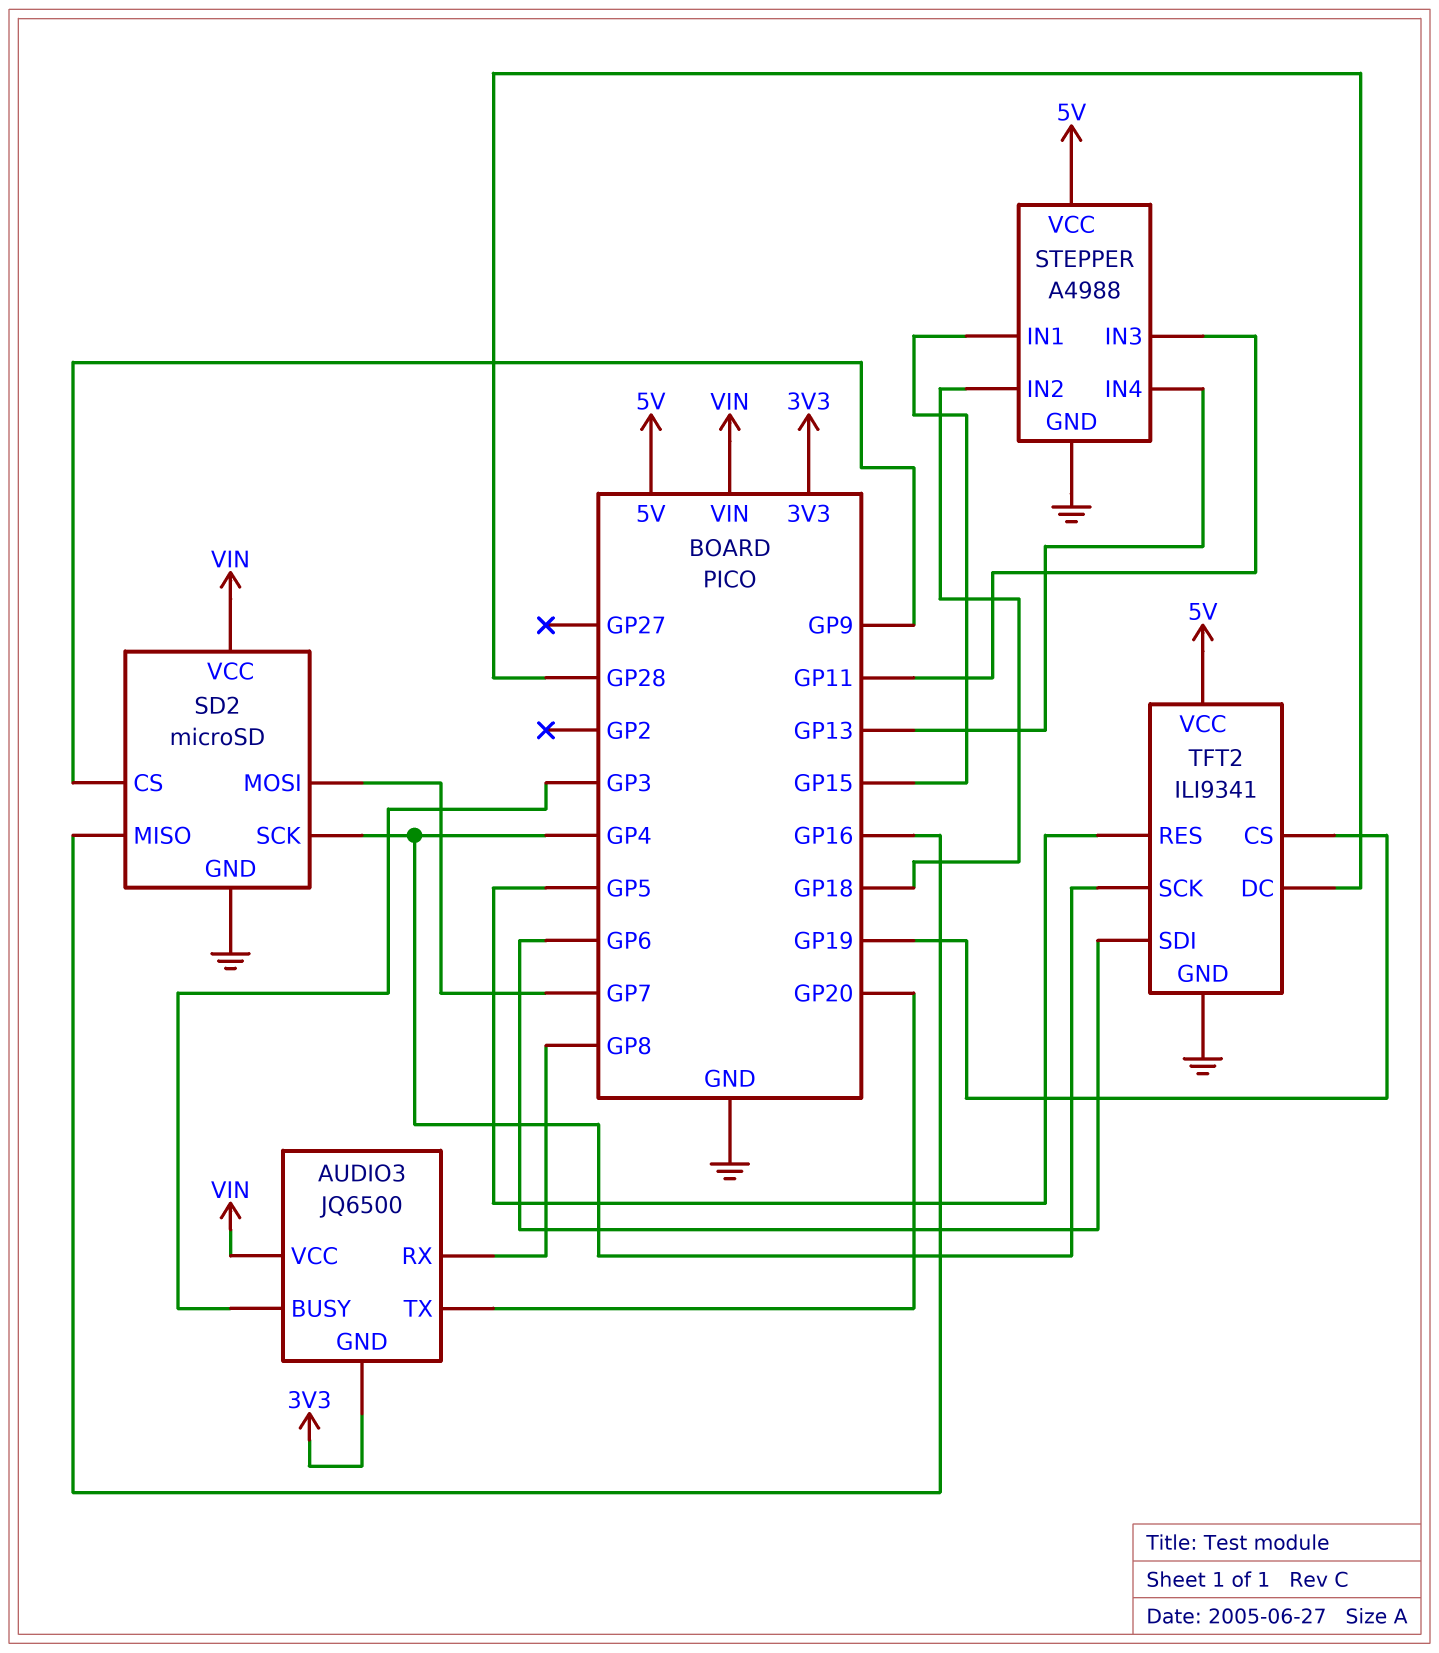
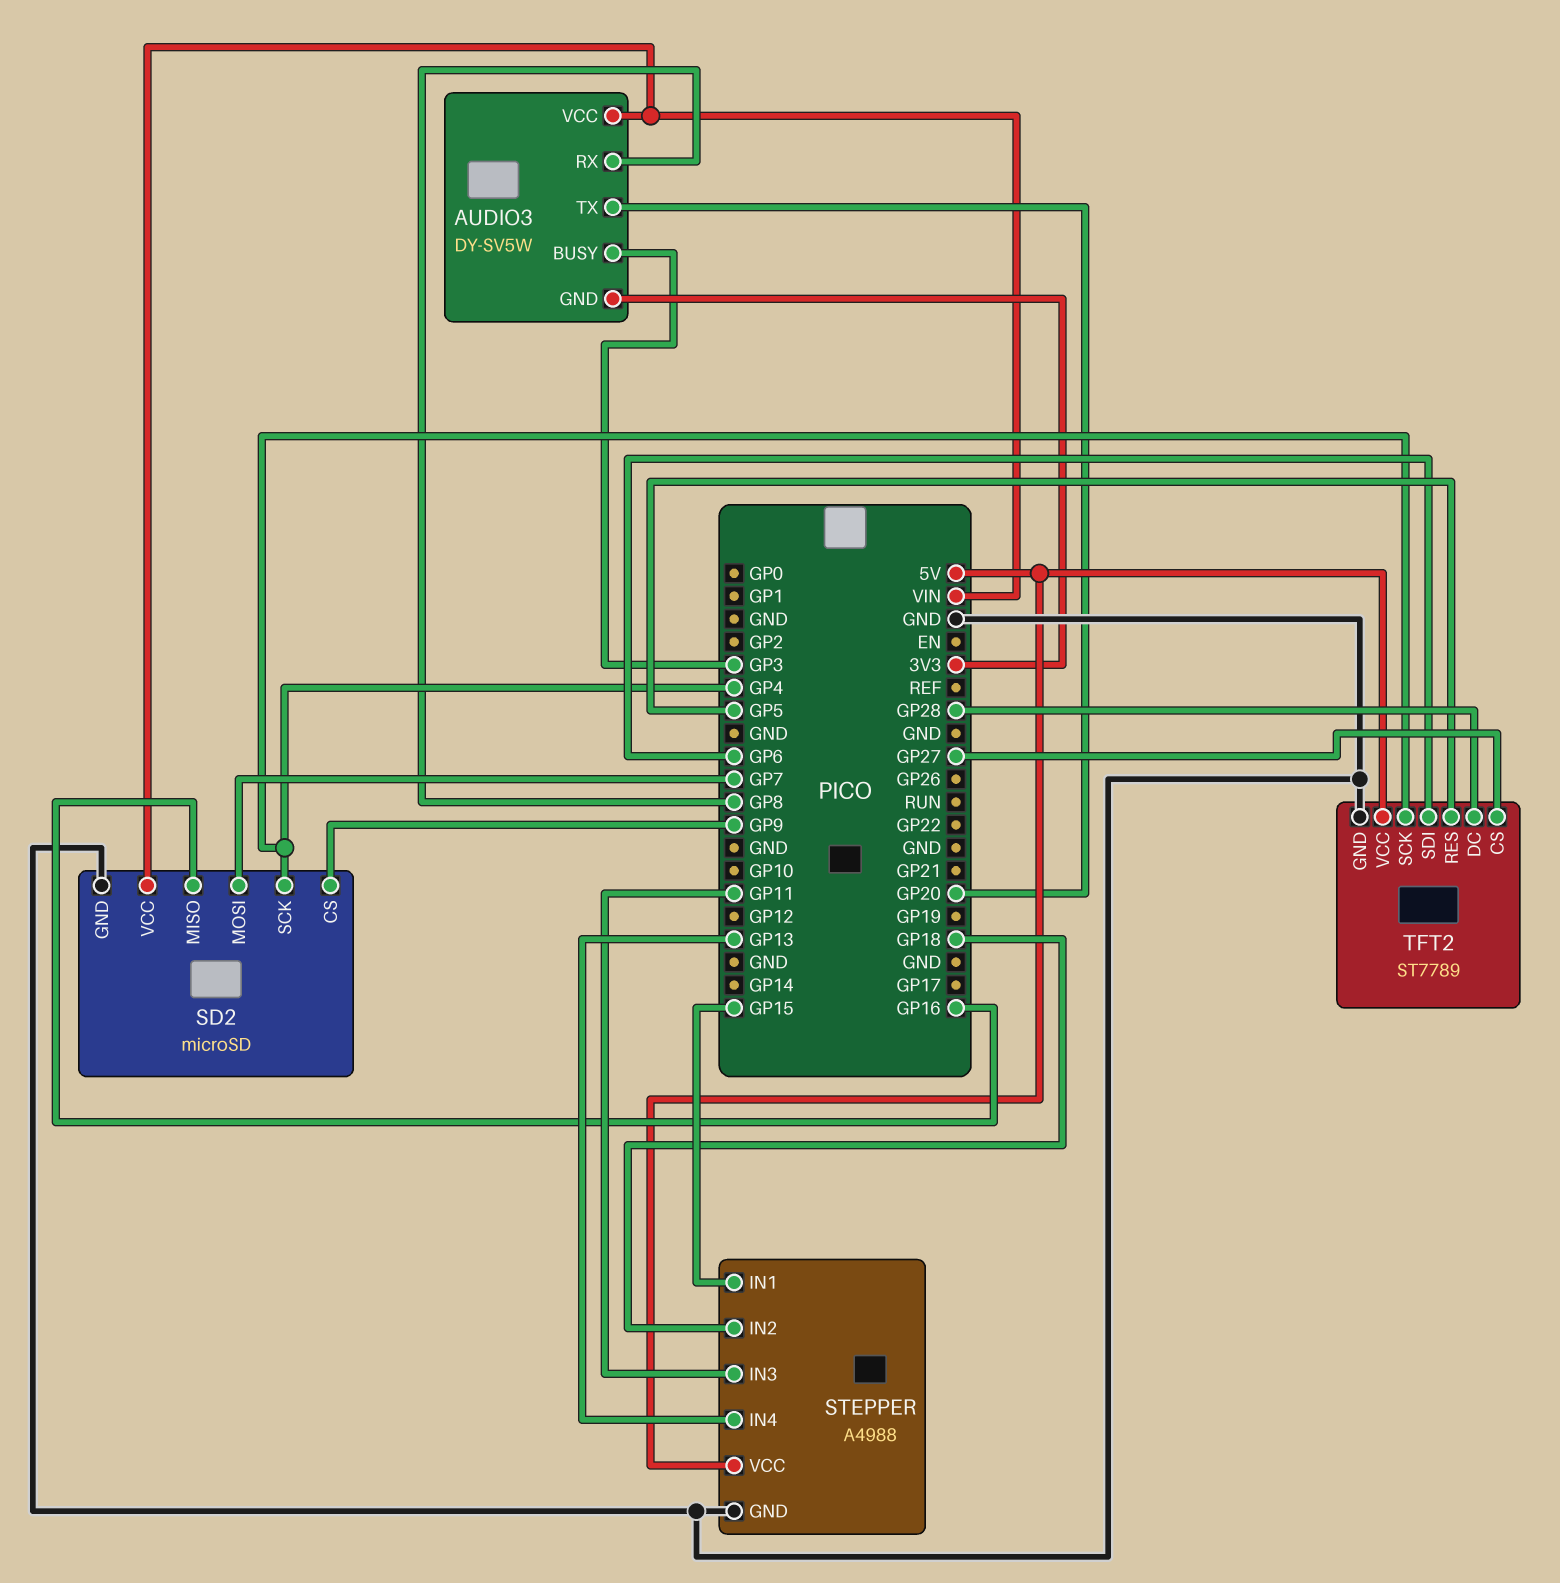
AUDIO3: JQ6500 -> DY-SV5W
TFT2: ILI9341 -> ST7789
TFT2 pin CS: GP19 -> GP27

